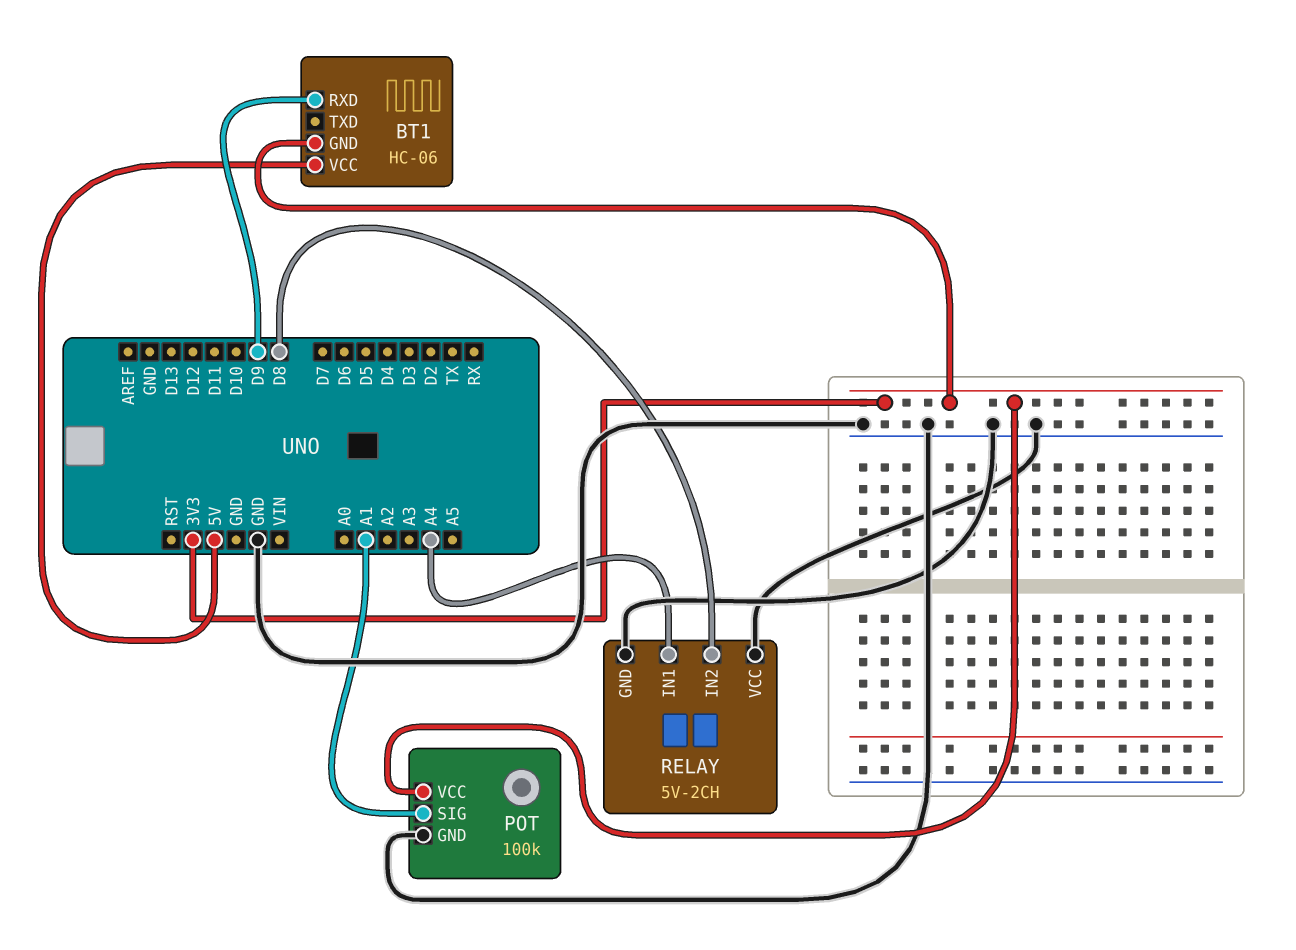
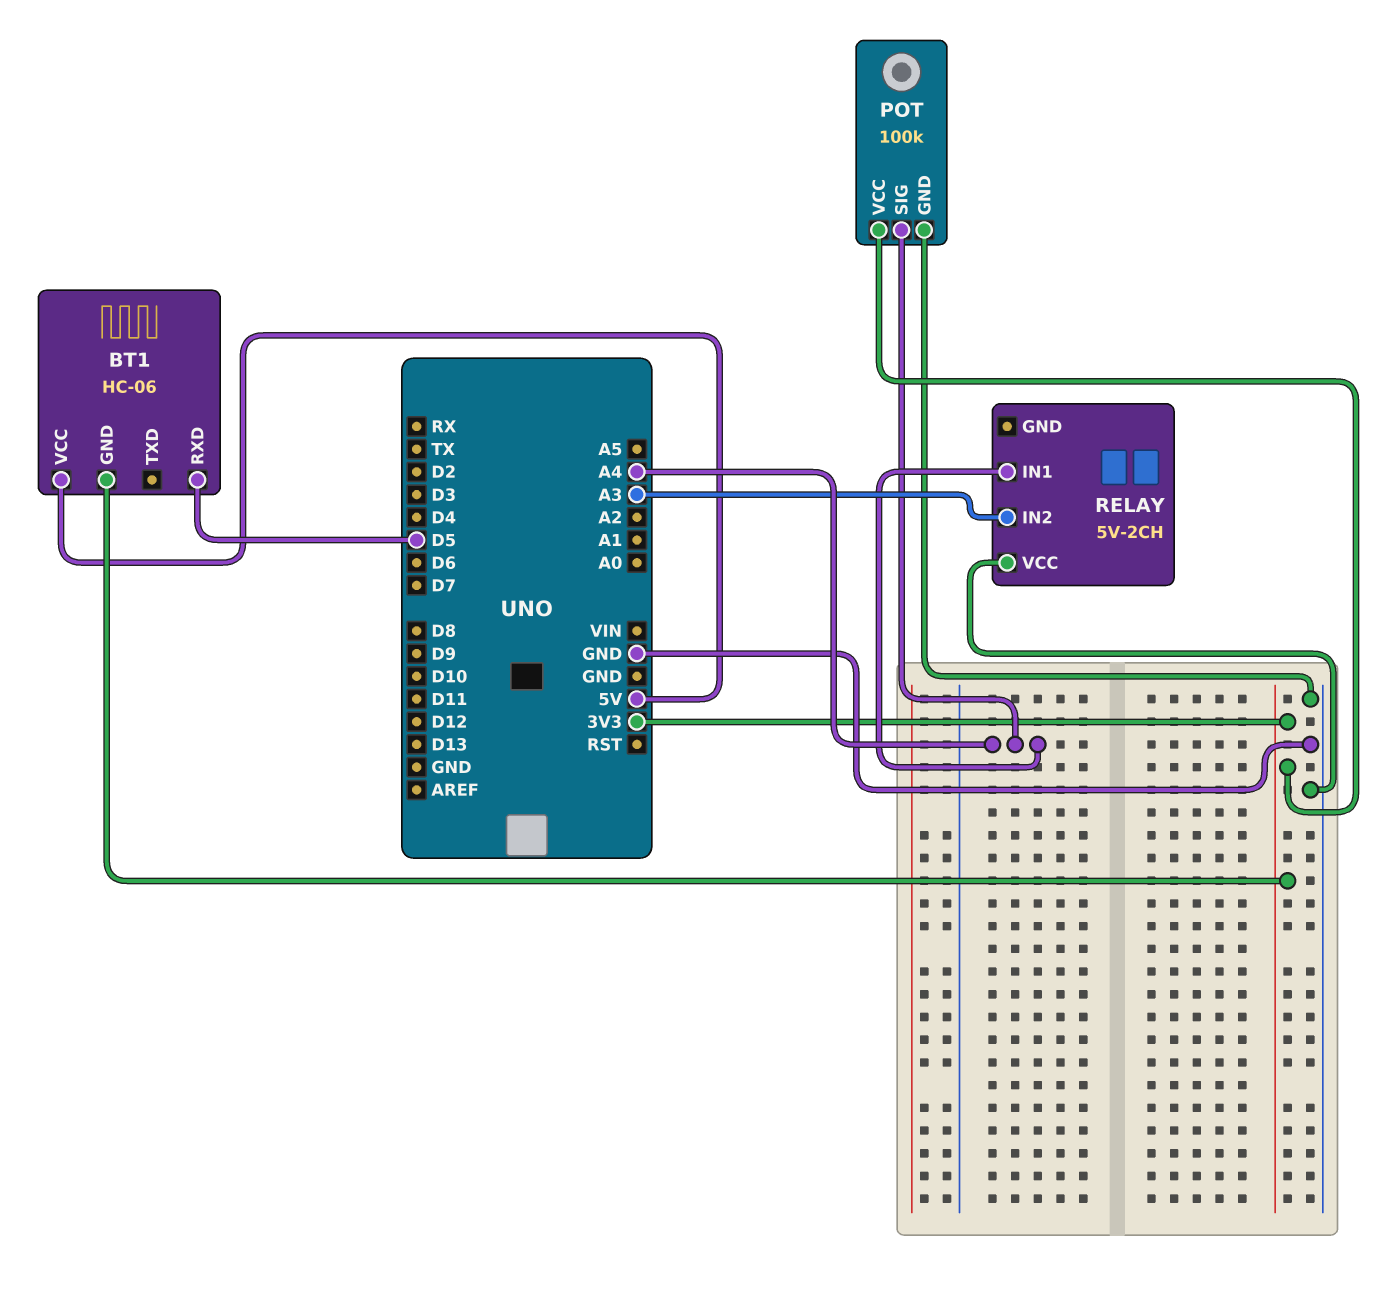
BT1 pin RXD: D9 -> D5
POT pin SIG: A1 -> A4
RELAY pin GND: GND -> none
RELAY pin IN2: D8 -> A3

